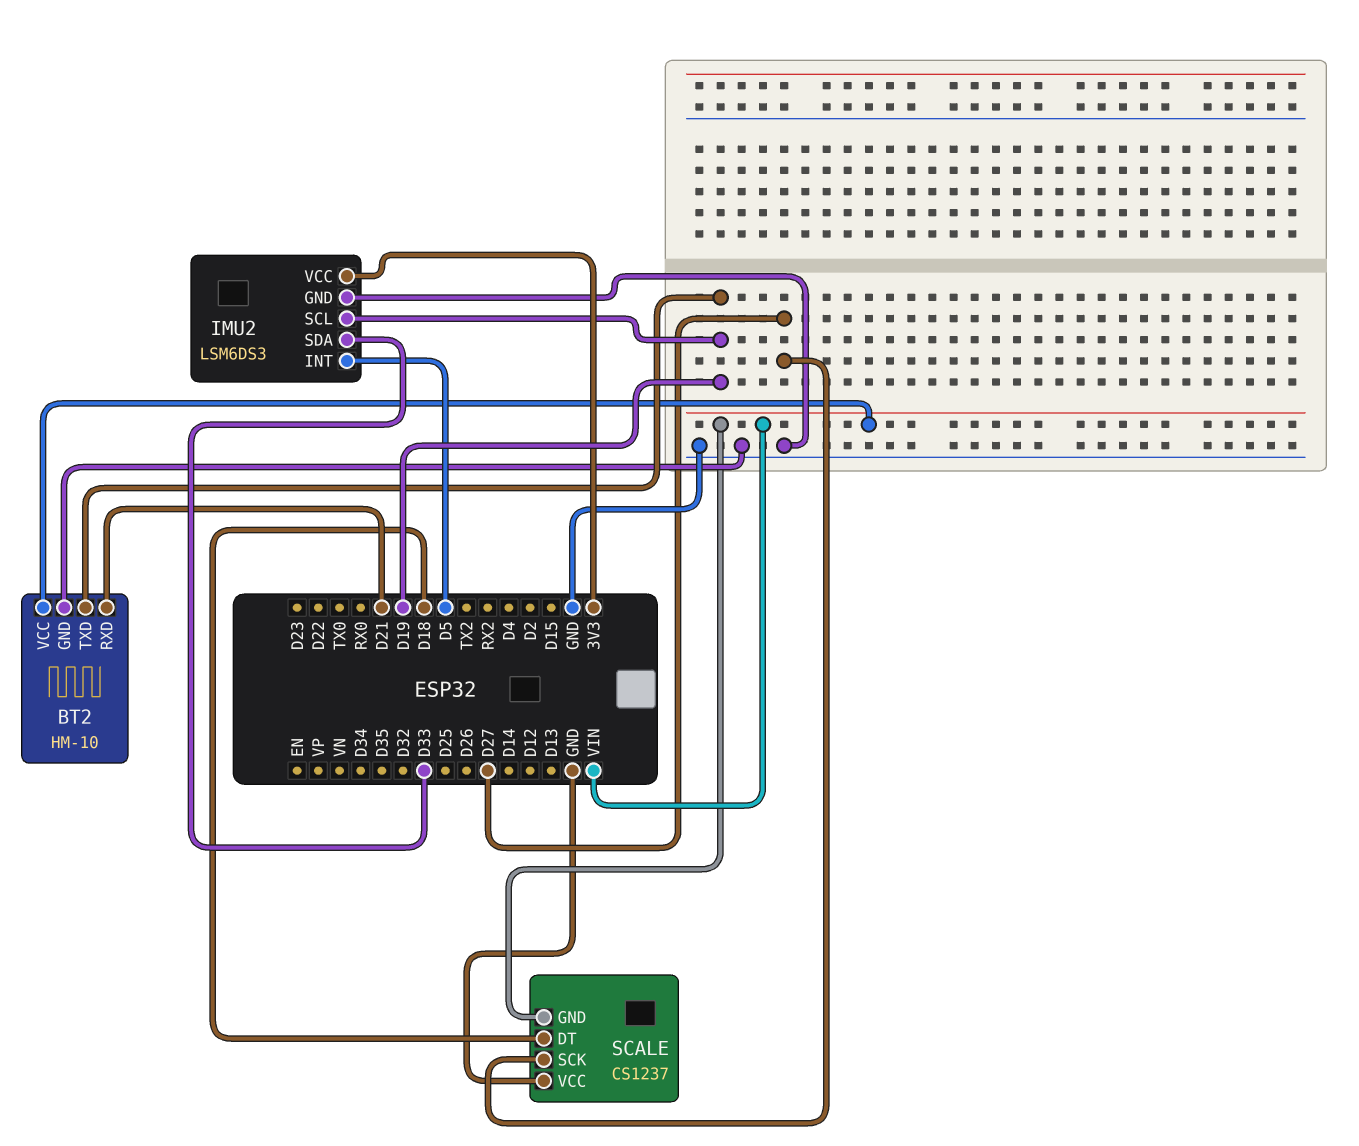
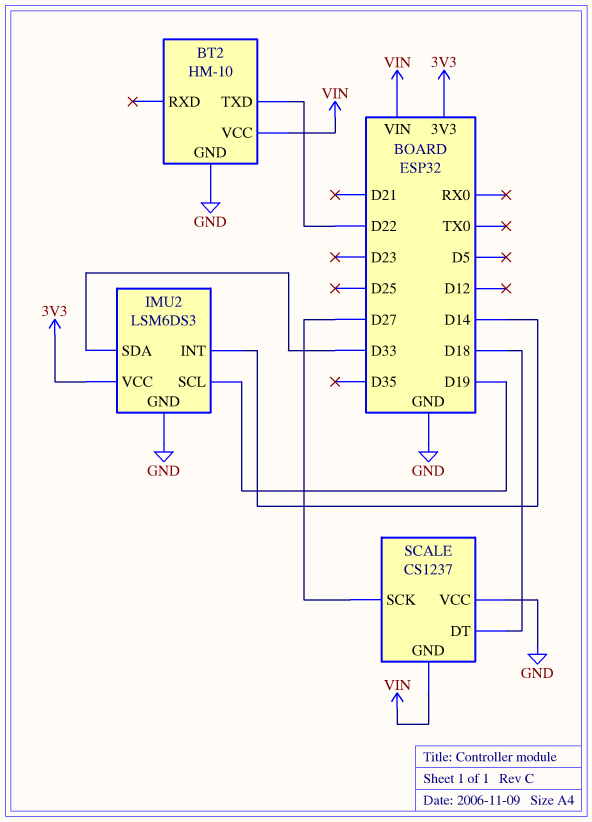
BT2 pin RXD: D21 -> none
BT2 pin TXD: D19 -> D22
IMU2 pin INT: D5 -> D14

